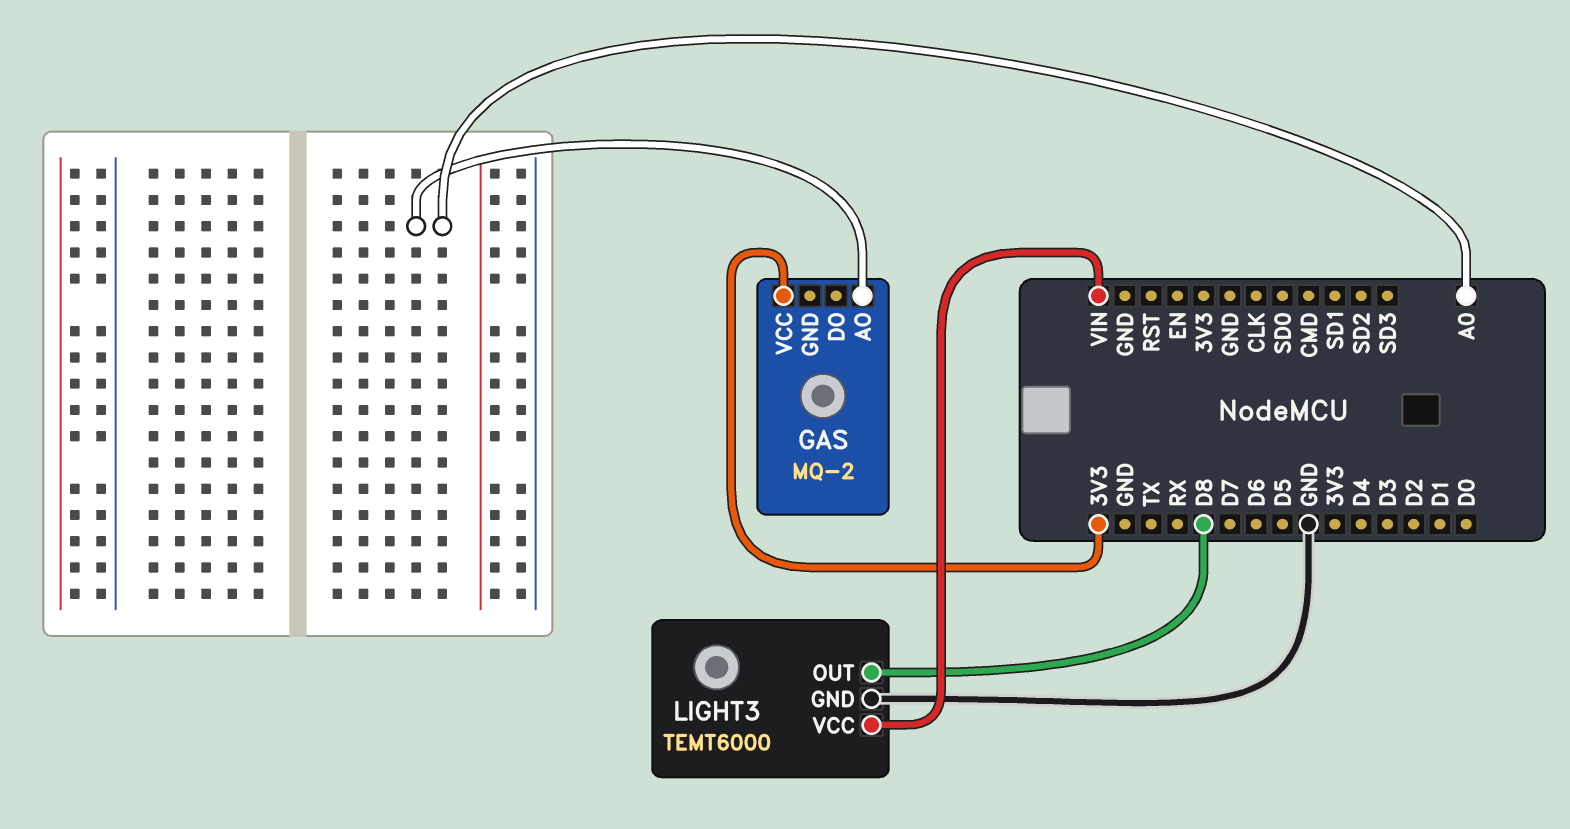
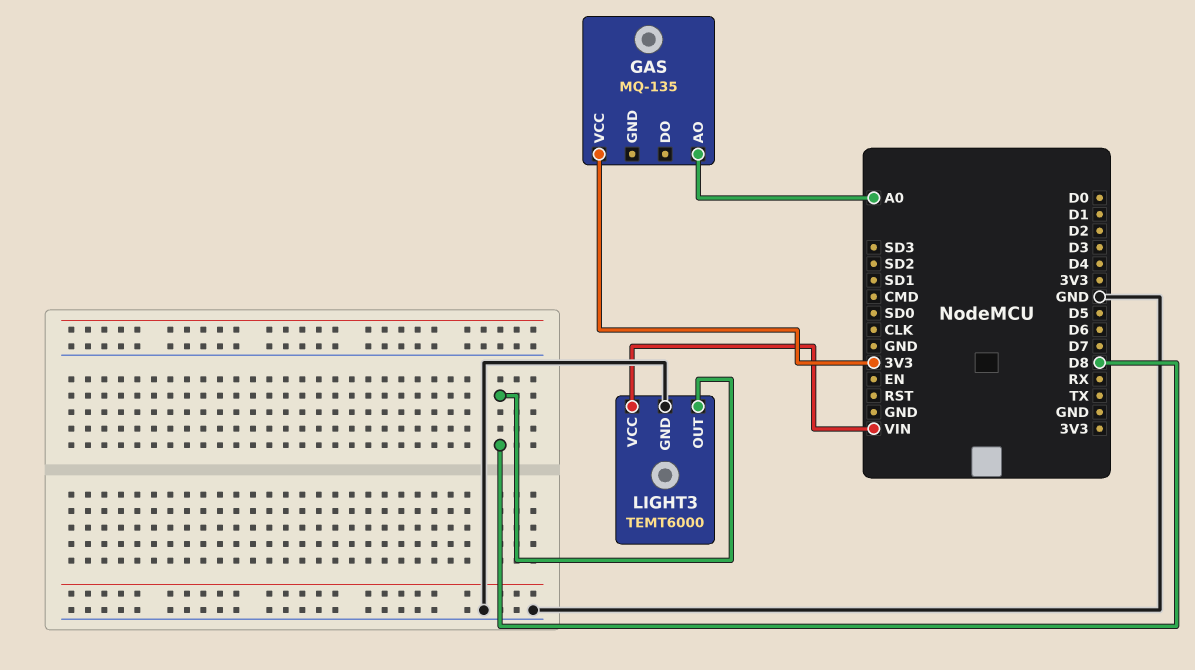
GAS: MQ-2 -> MQ-135

